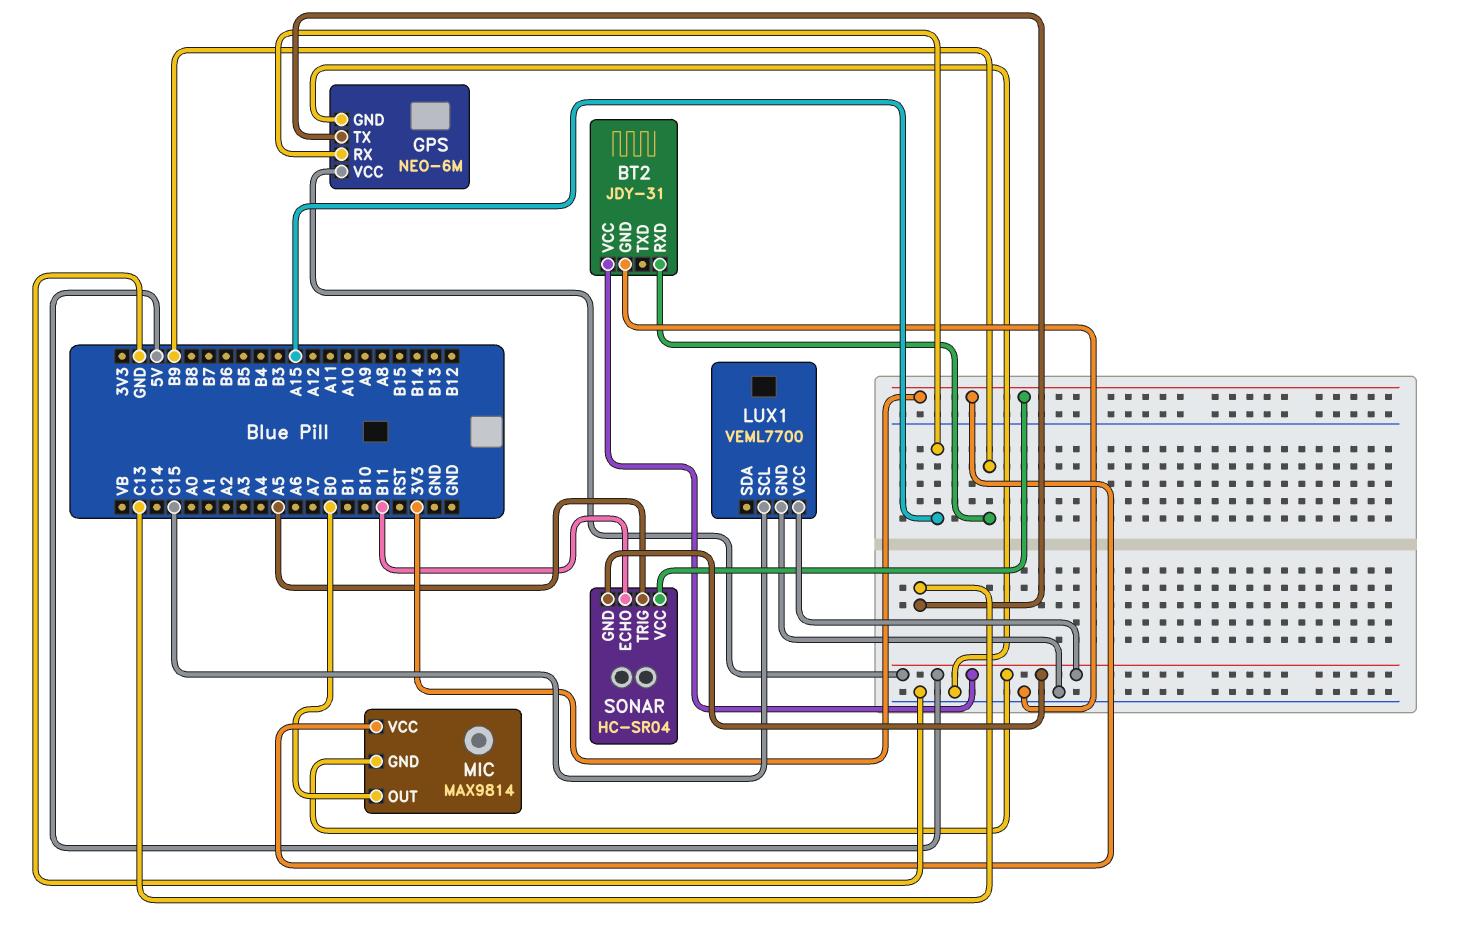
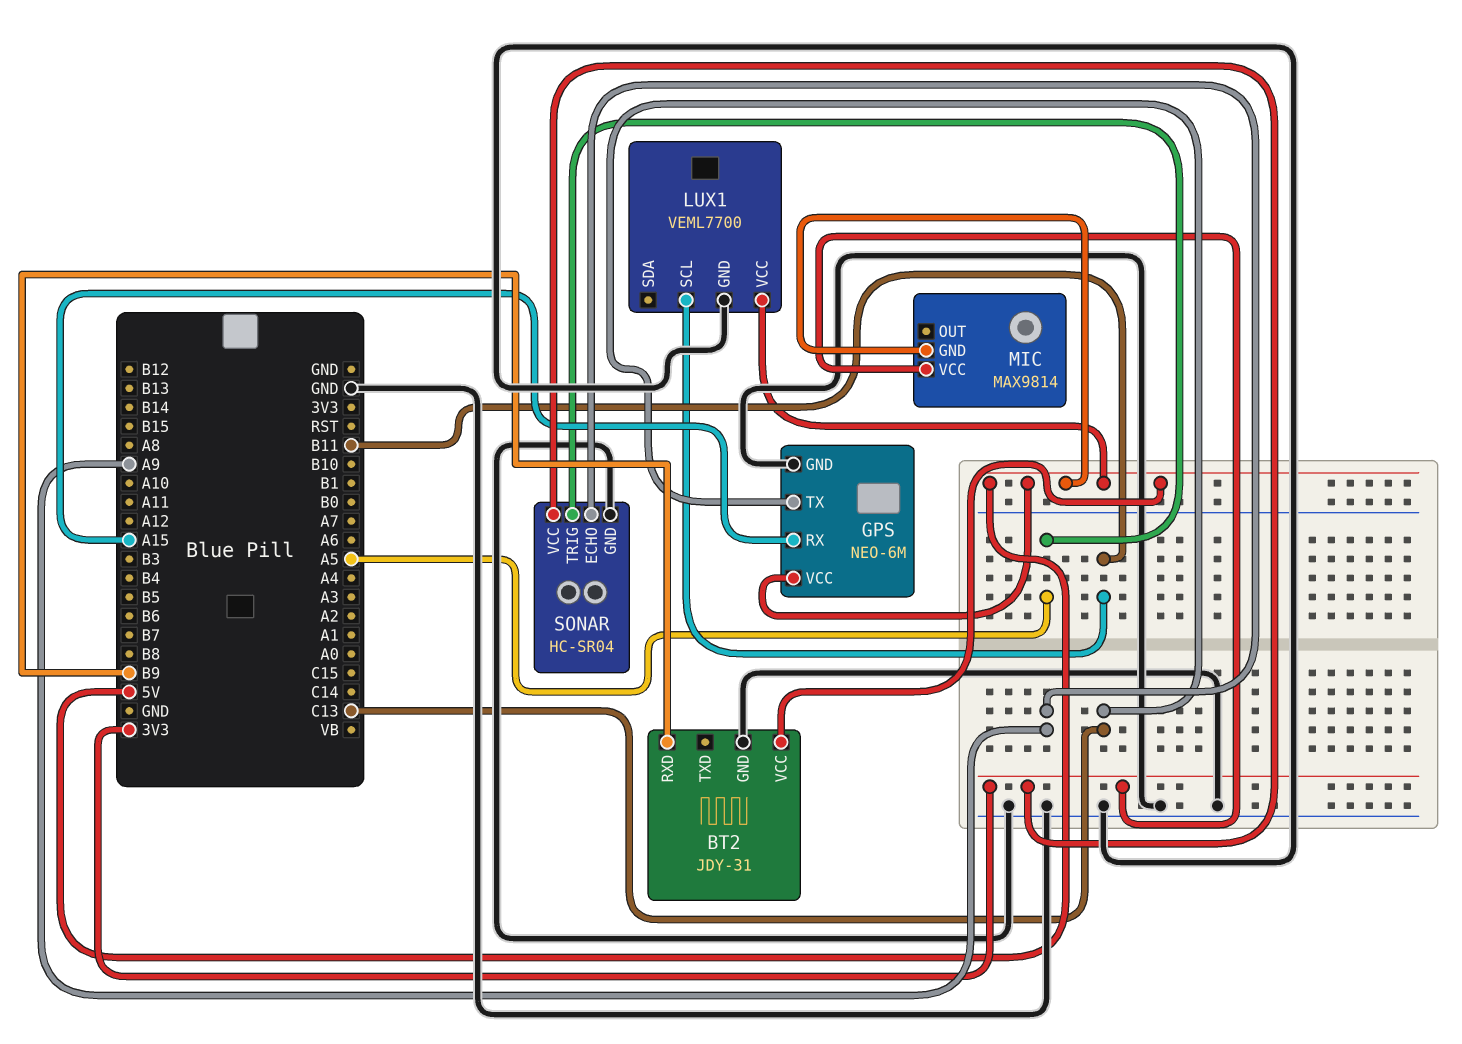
LUX1 pin SCL: C15 -> B11
MIC pin OUT: B0 -> none
SONAR pin ECHO: B11 -> A9
SONAR pin GND: 5V -> GND

